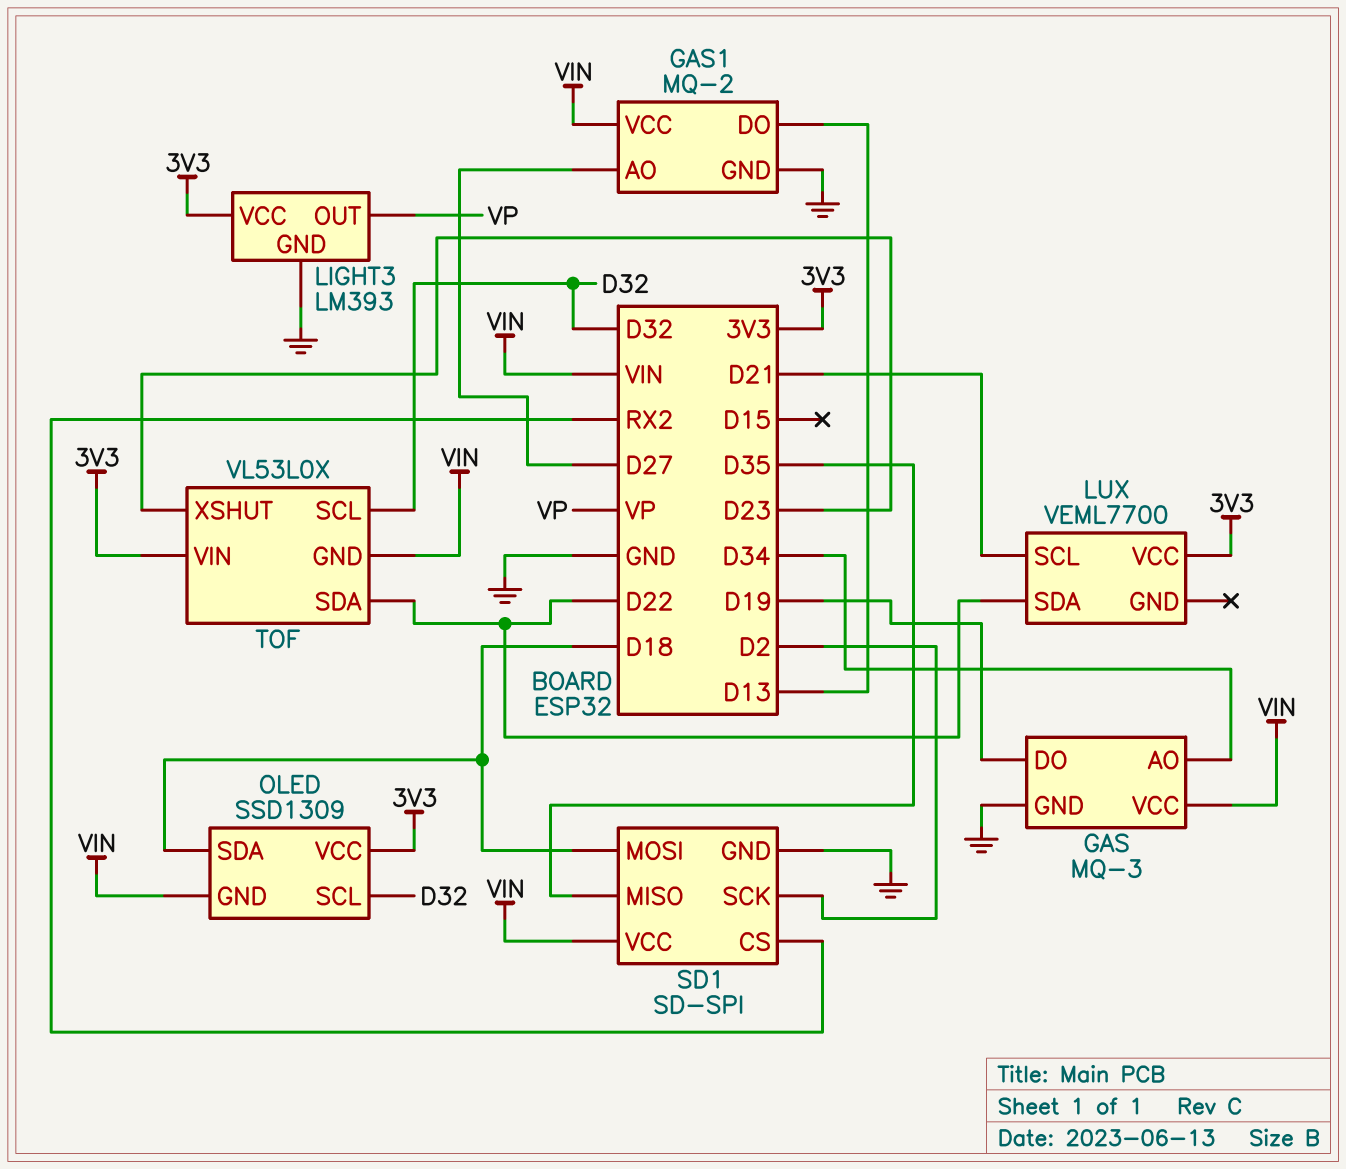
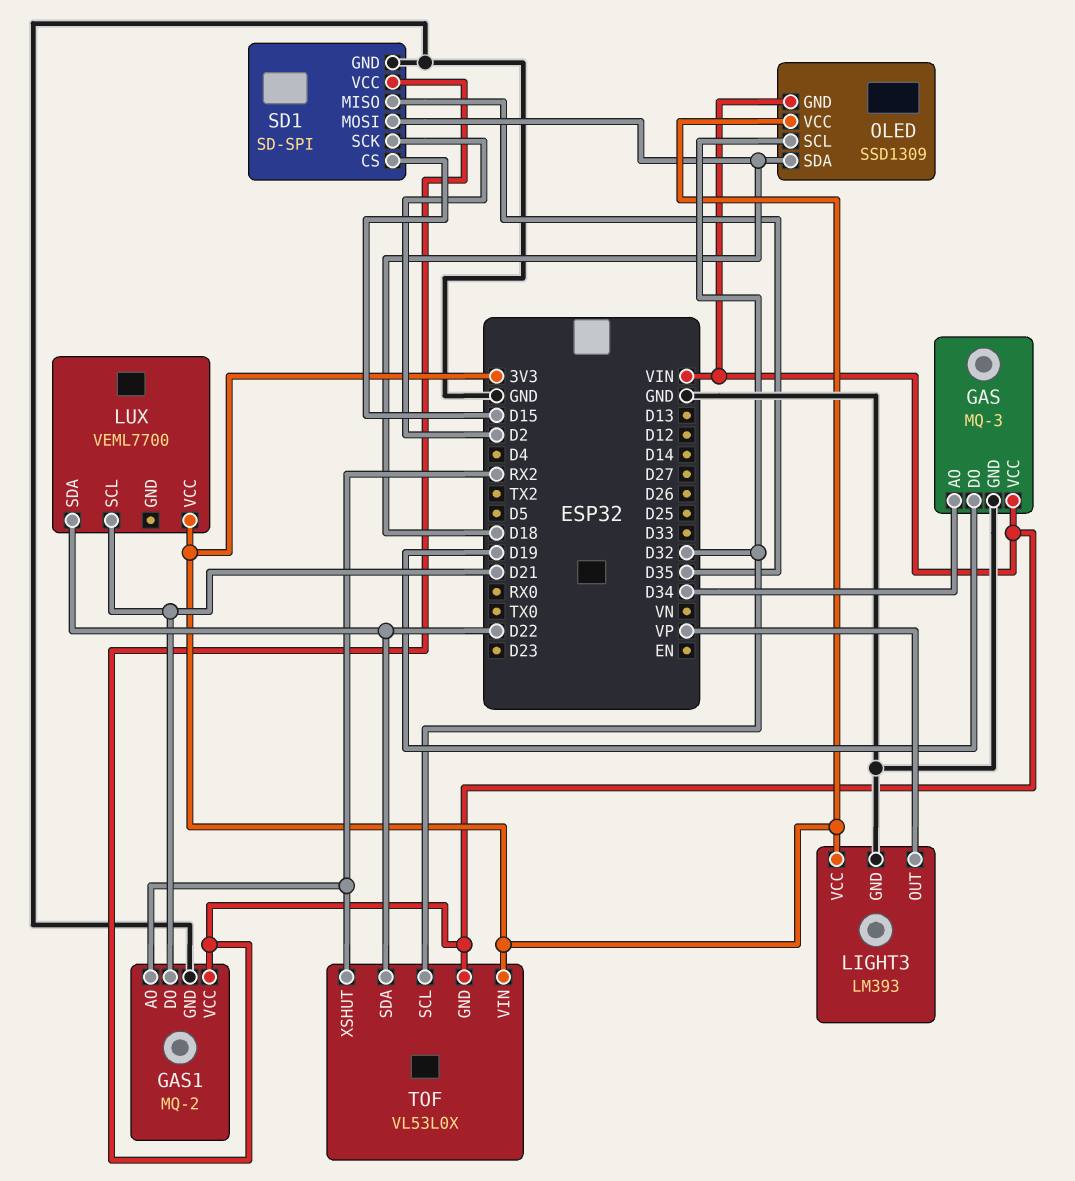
GAS1 pin AO: D27 -> RX2
GAS1 pin DO: D13 -> D21
SD1 pin CS: RX2 -> D15
TOF pin XSHUT: D23 -> RX2

